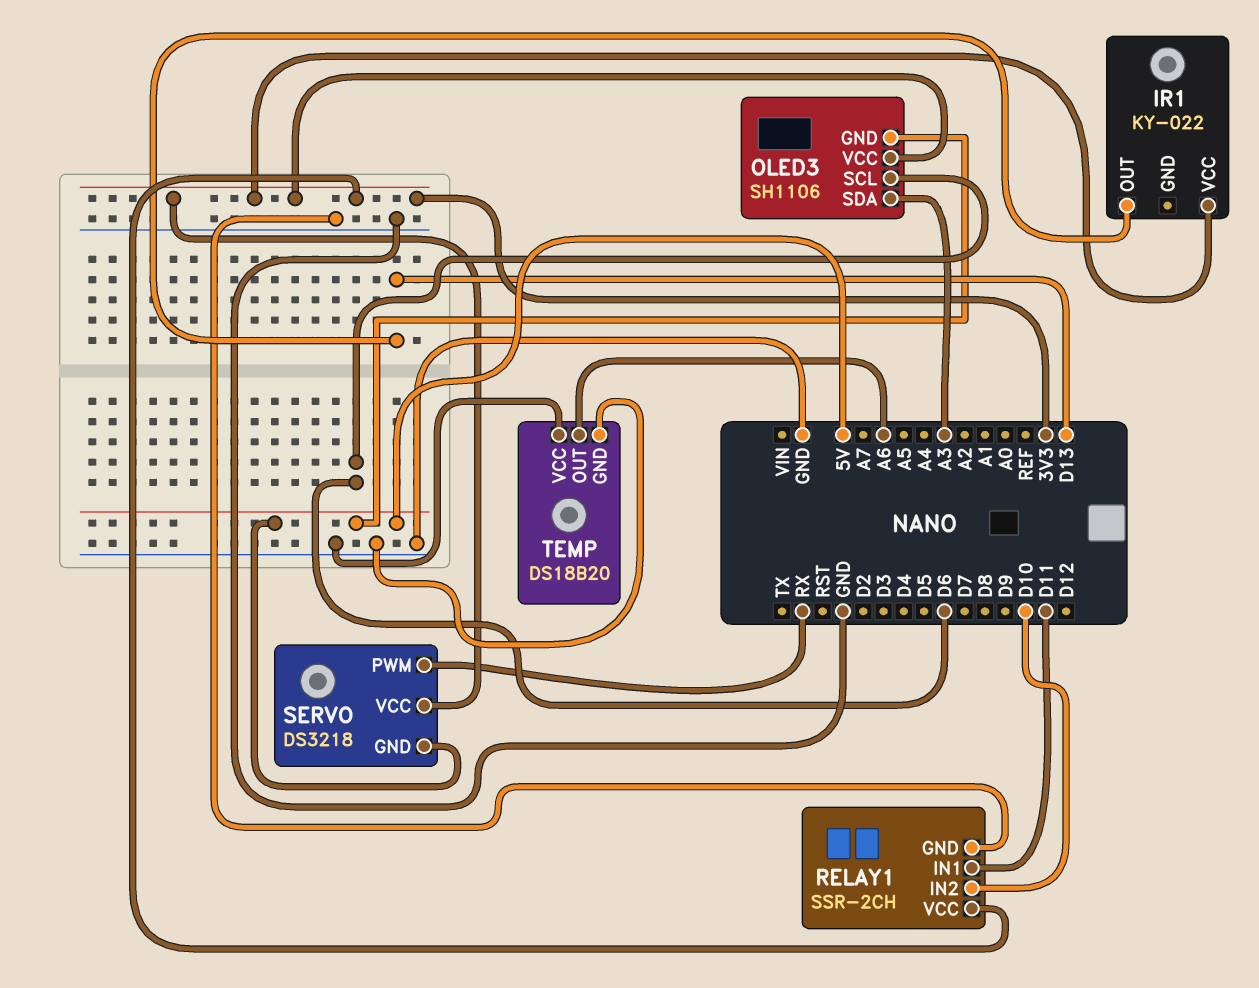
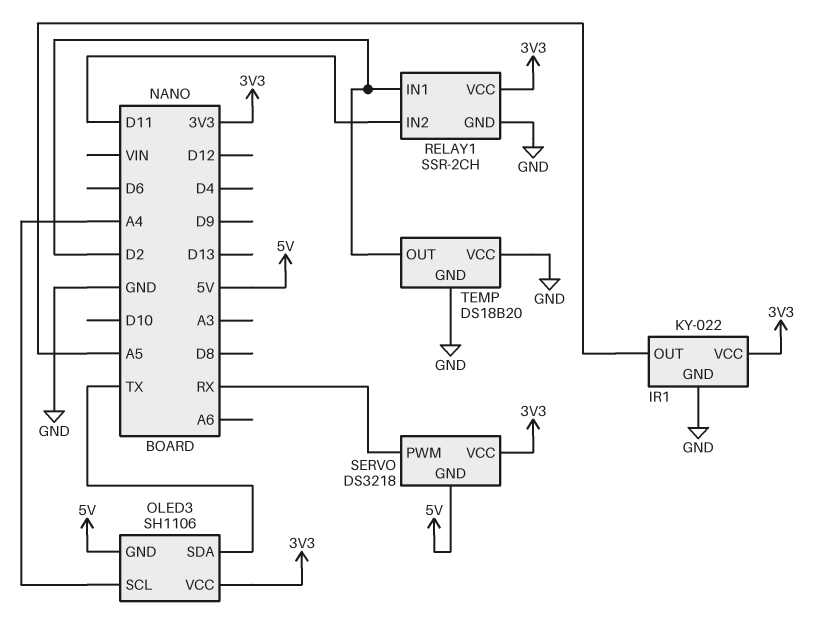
IR1 pin GND: none -> GND
IR1 pin OUT: D13 -> A5
OLED3 pin SCL: D6 -> A4
OLED3 pin SDA: A3 -> TX
RELAY1 pin IN1: D11 -> D2
RELAY1 pin IN2: D10 -> D11
TEMP pin OUT: A6 -> D2

